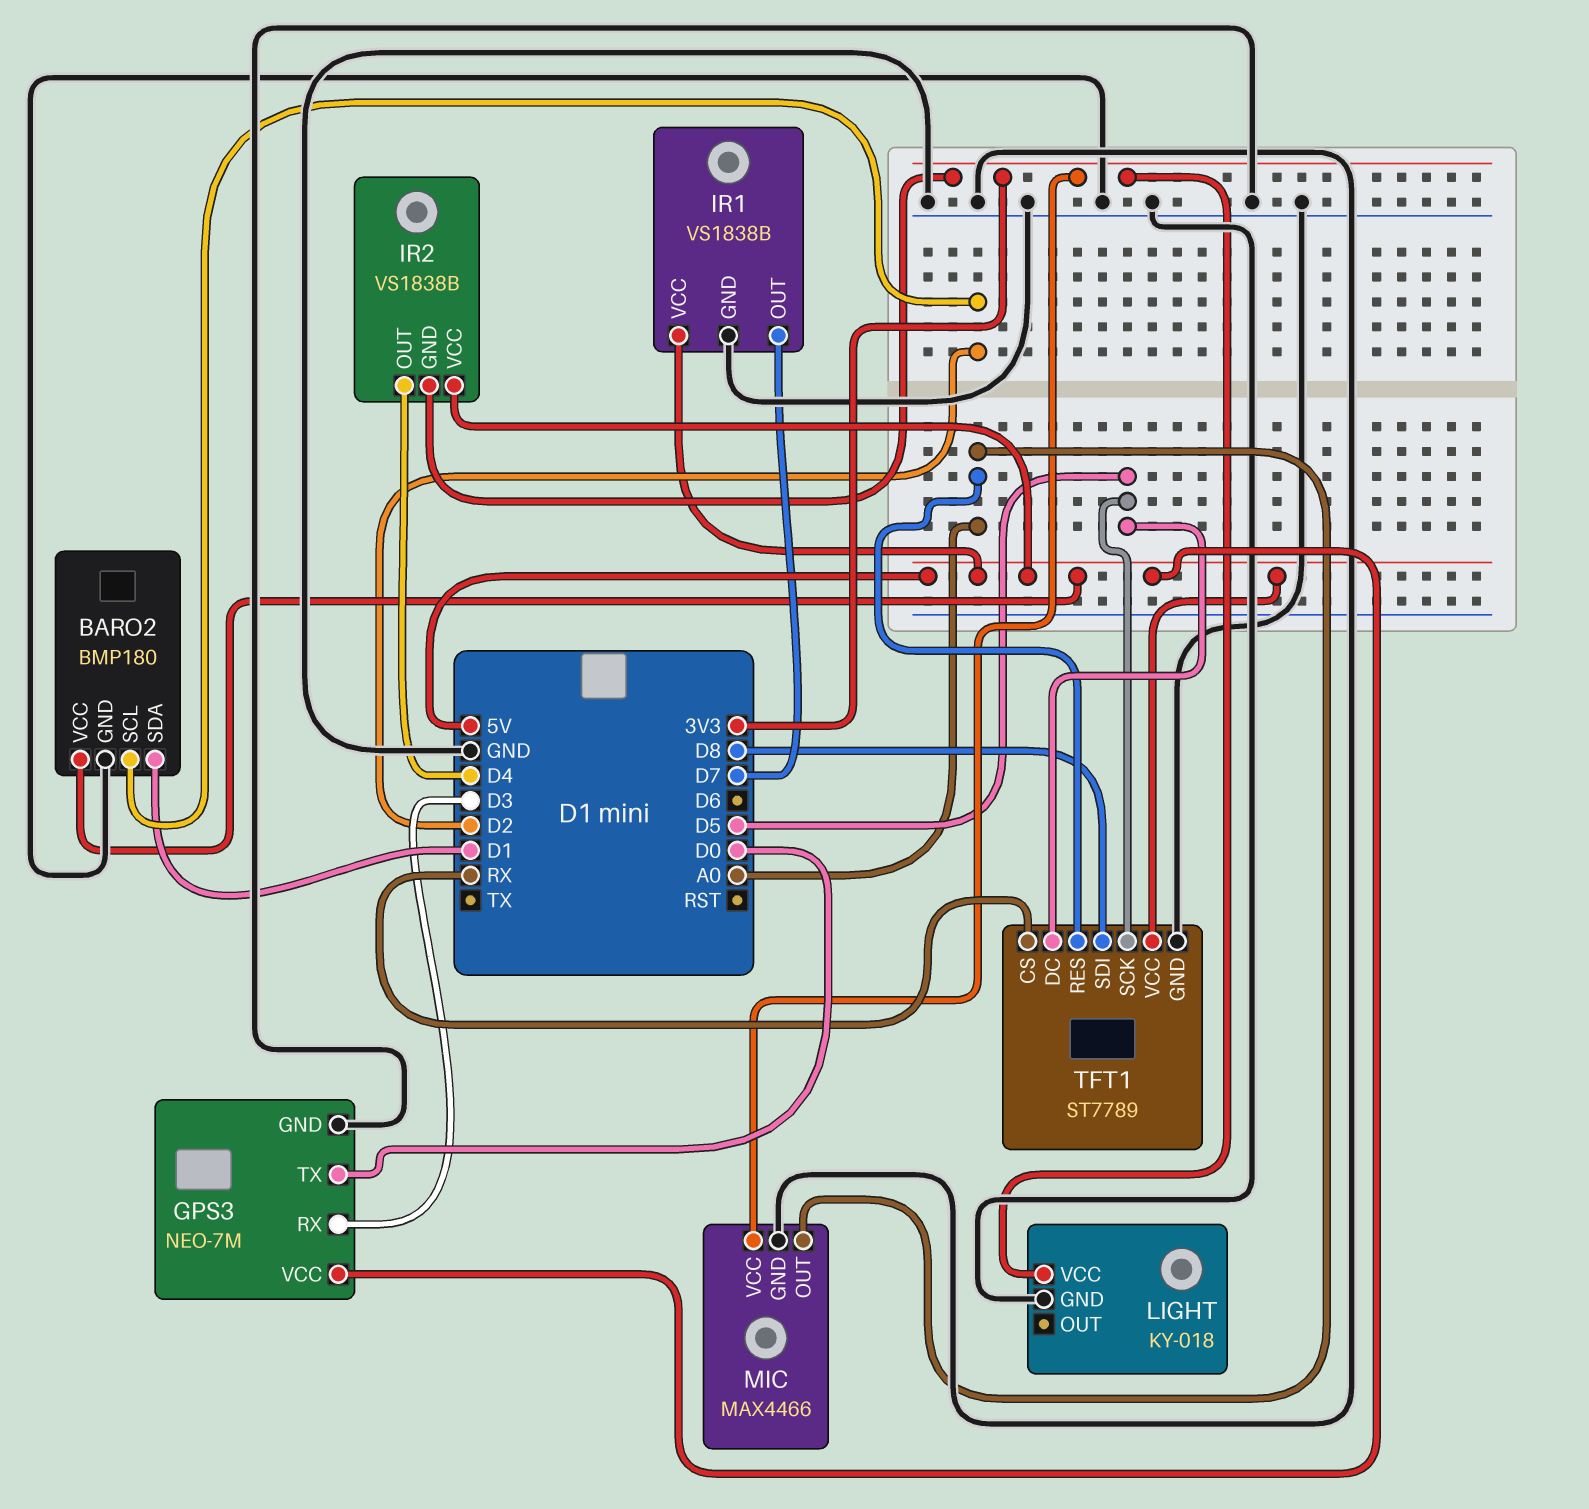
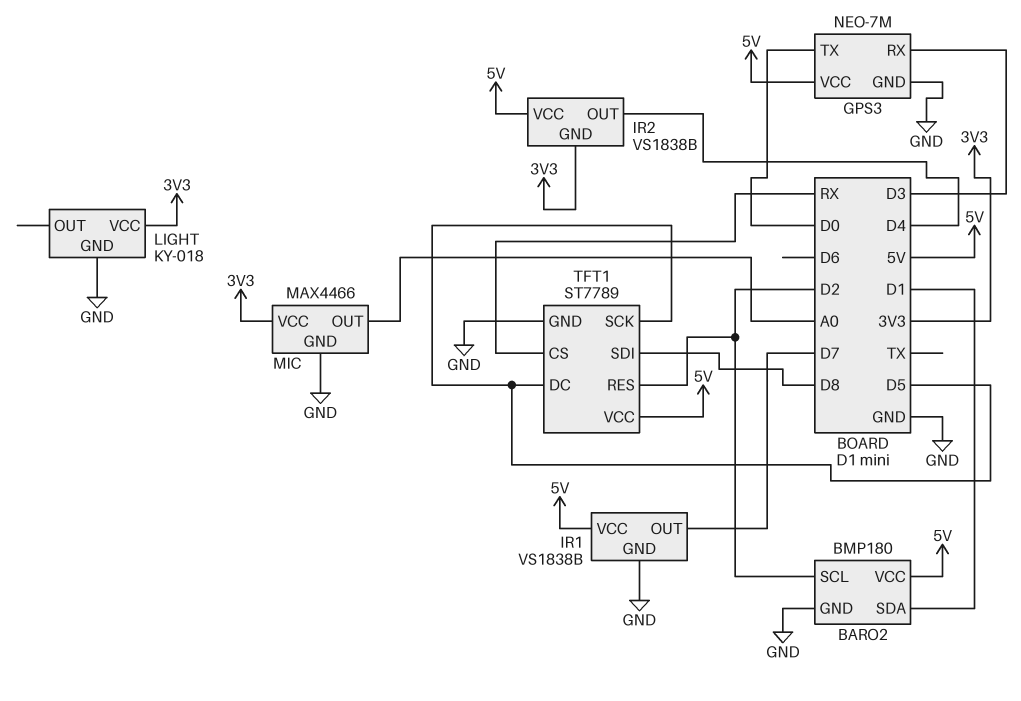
TFT1 pin RES: A0 -> D2

